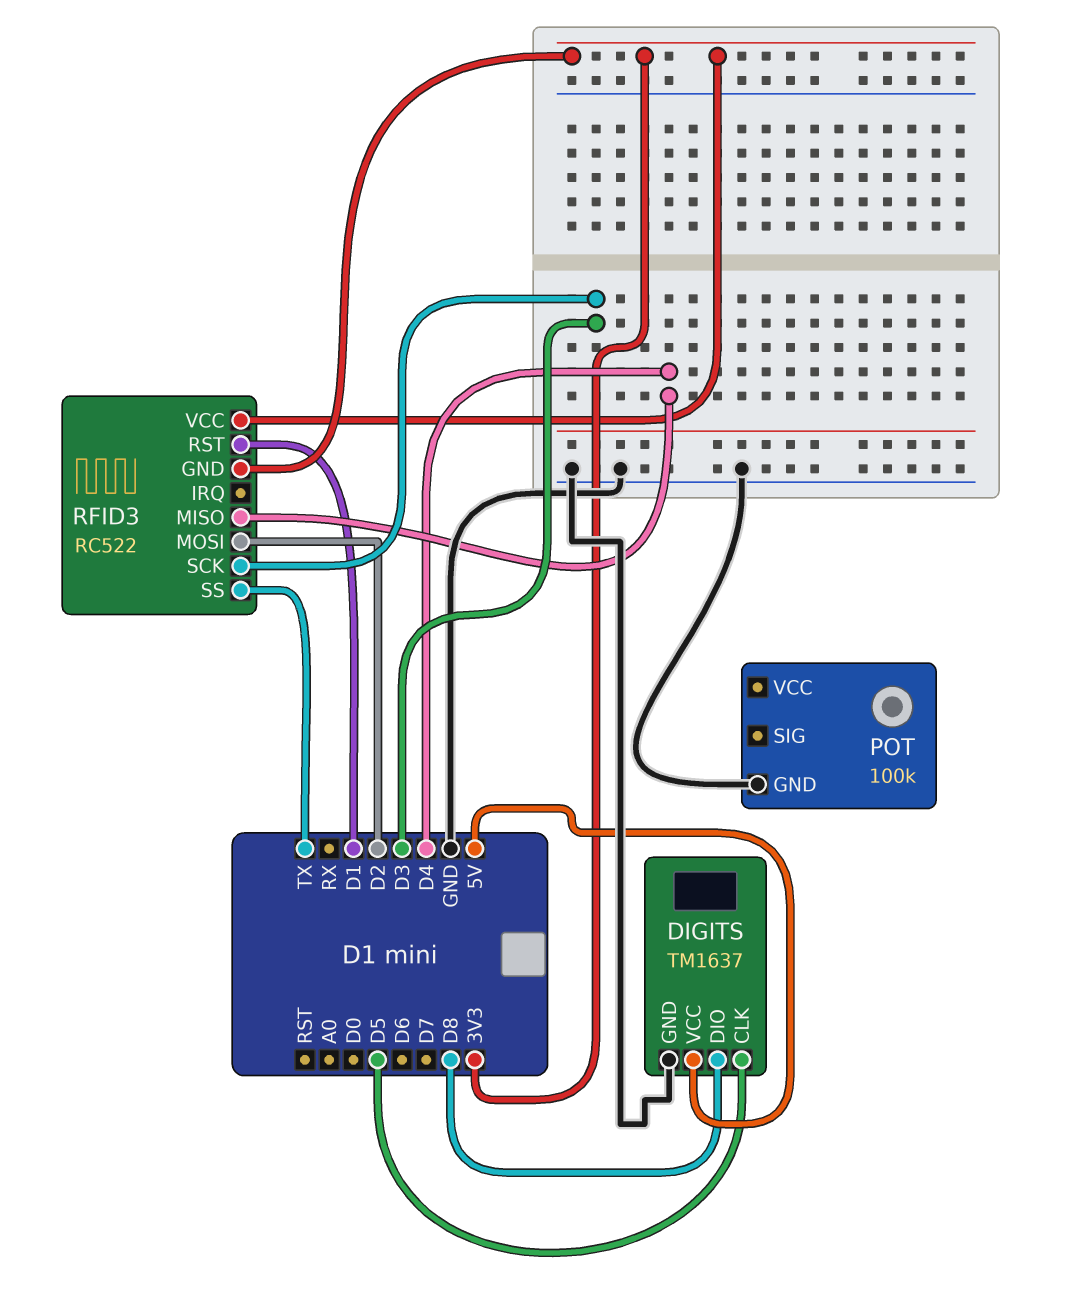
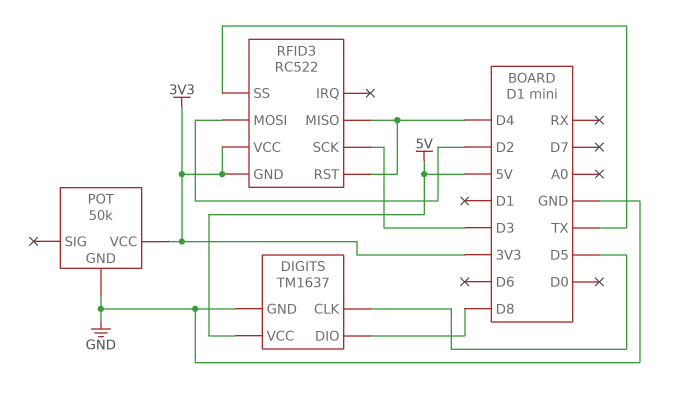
POT: 100k -> 50k
POT pin VCC: none -> 3V3
RFID3 pin RST: D1 -> D4

